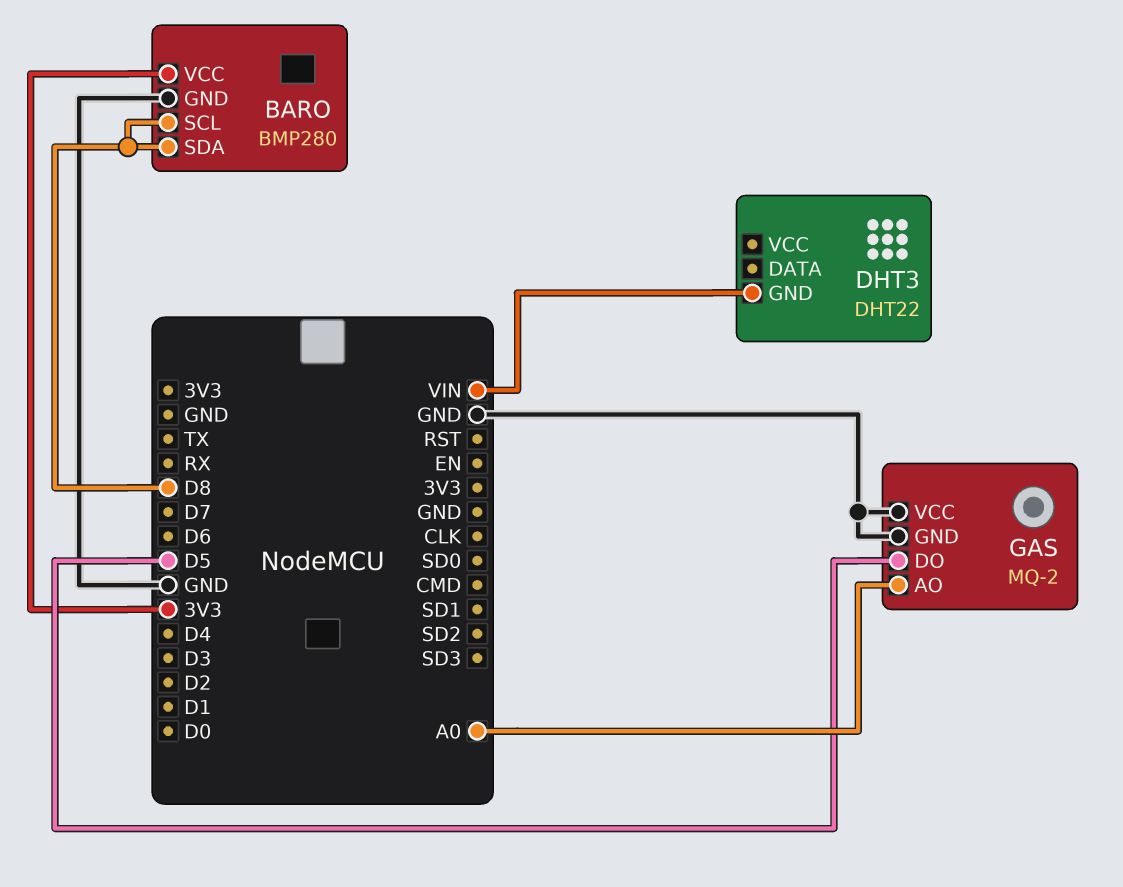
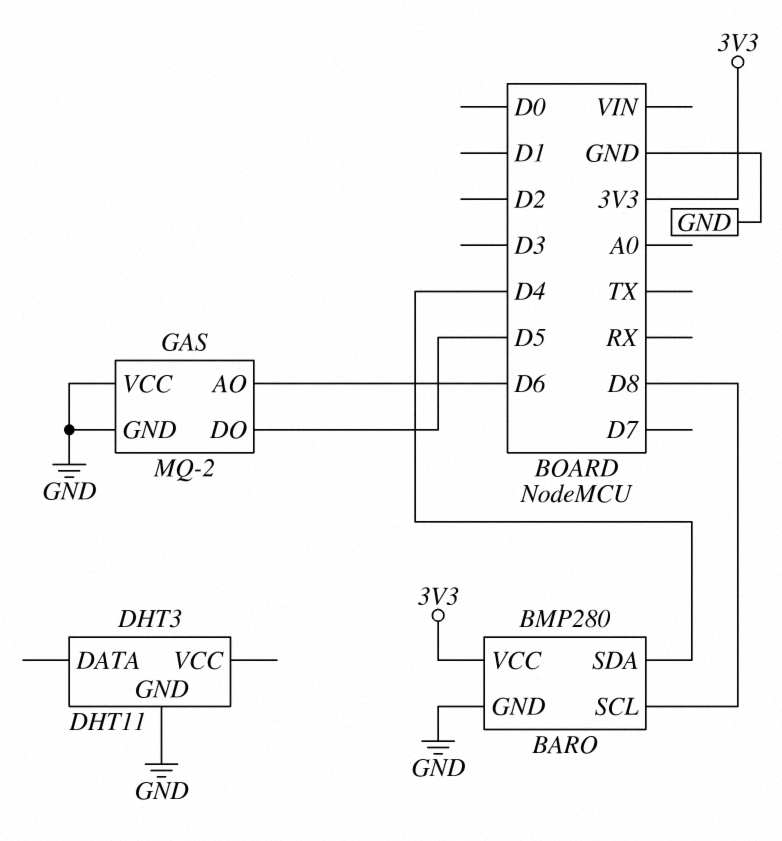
BARO pin SDA: D8 -> D4
DHT3: DHT22 -> DHT11
DHT3 pin GND: VIN -> GND
GAS pin AO: A0 -> D6

